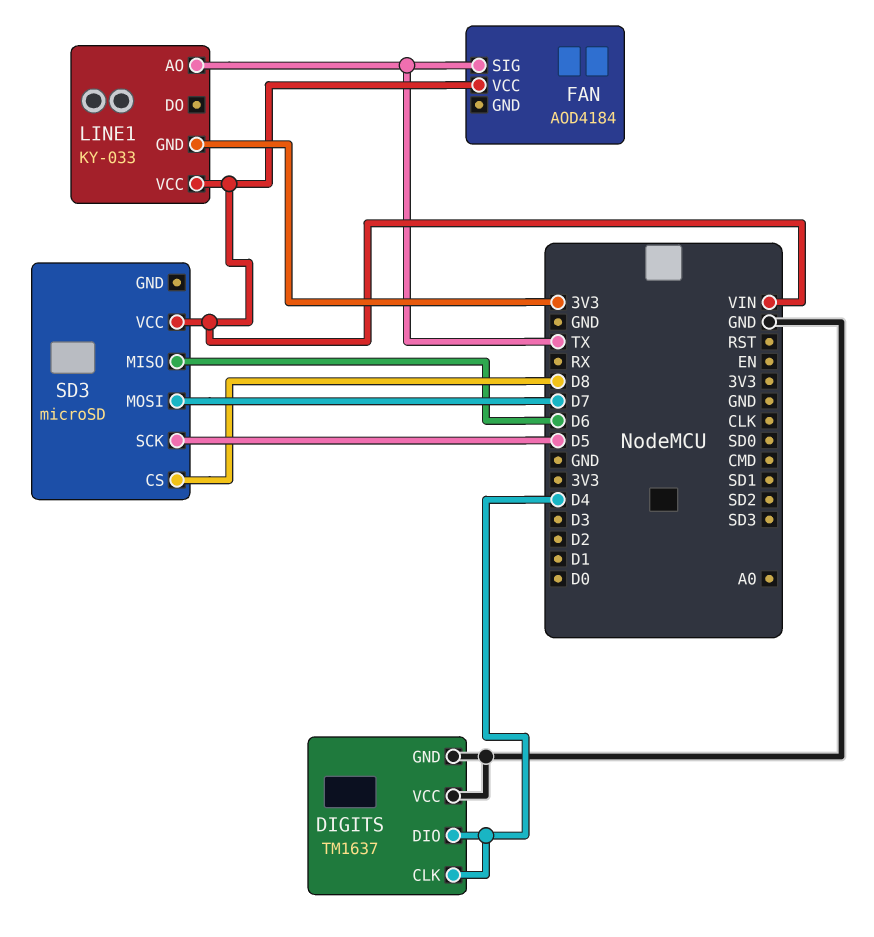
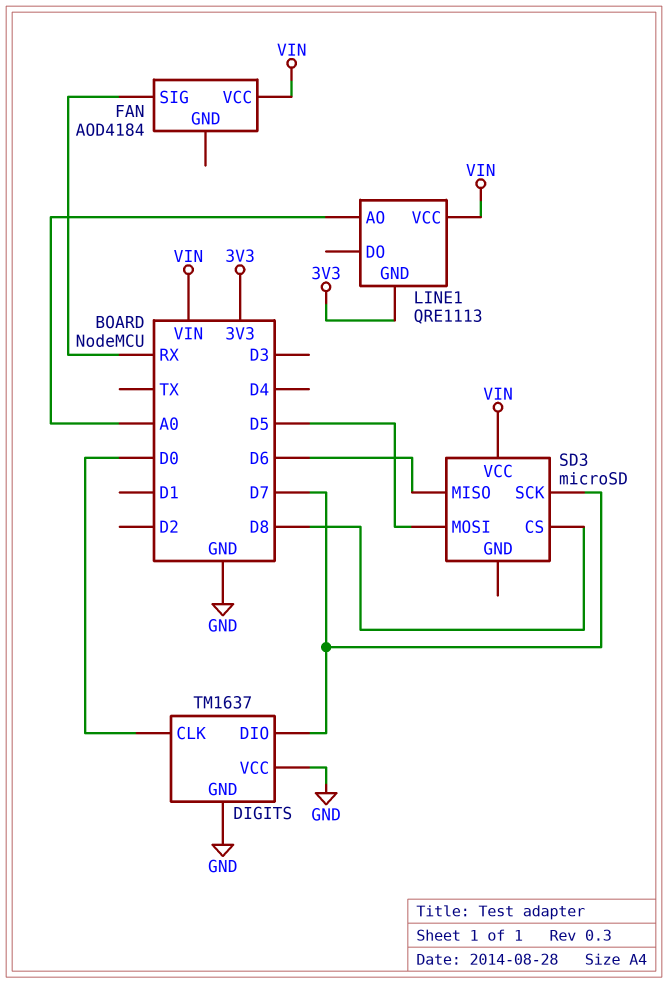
DIGITS pin CLK: D4 -> D0
DIGITS pin DIO: D4 -> D7
FAN pin SIG: TX -> RX
LINE1: KY-033 -> QRE1113
LINE1 pin AO: TX -> A0
SD3 pin MOSI: D7 -> D5
SD3 pin SCK: D5 -> D7

